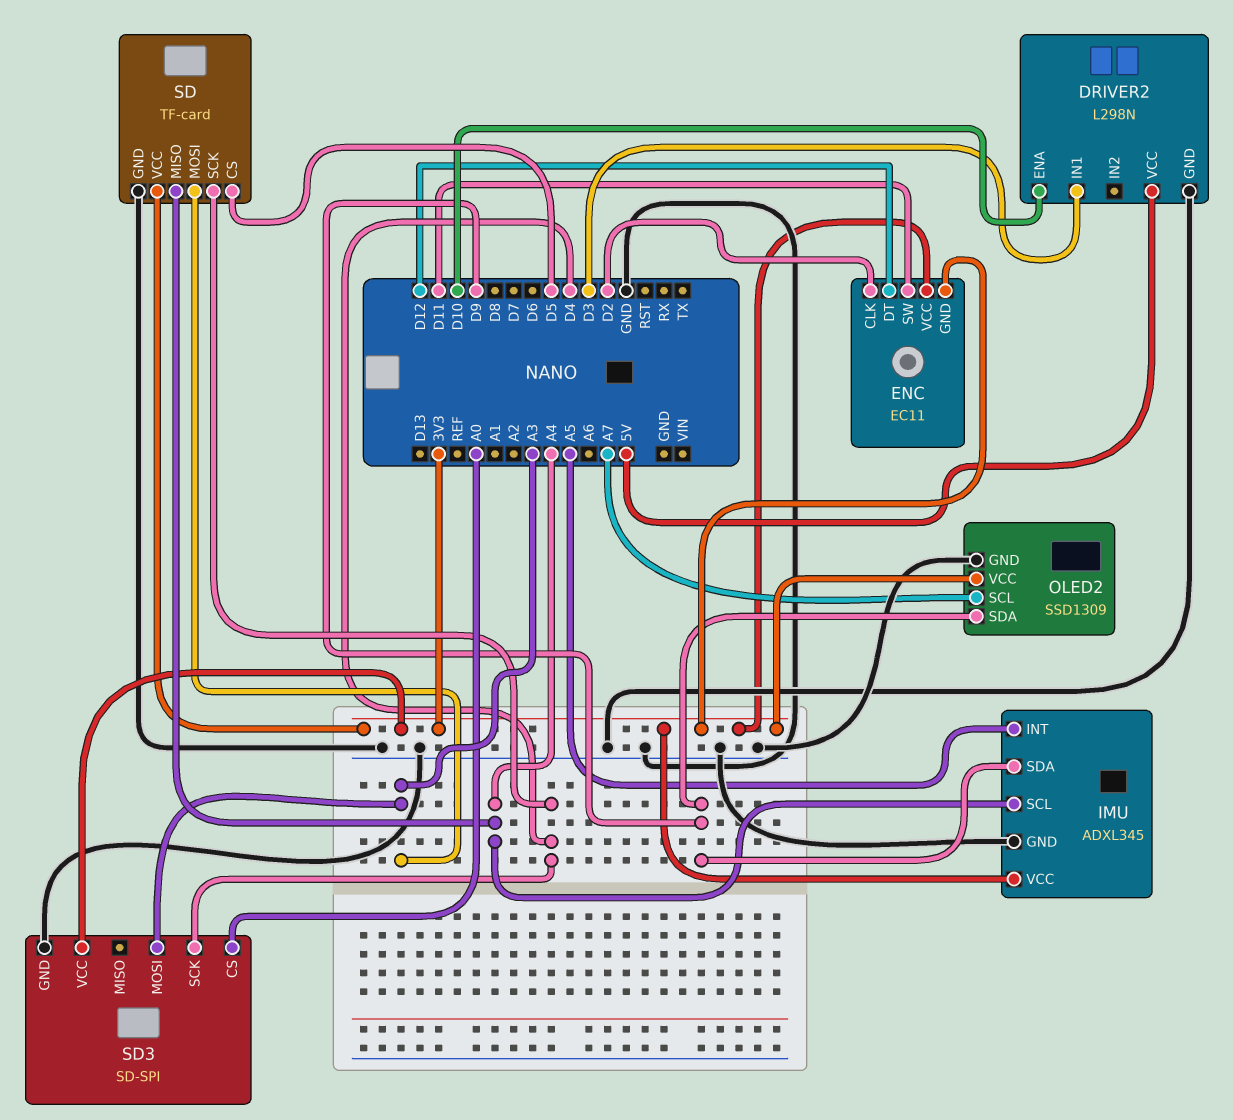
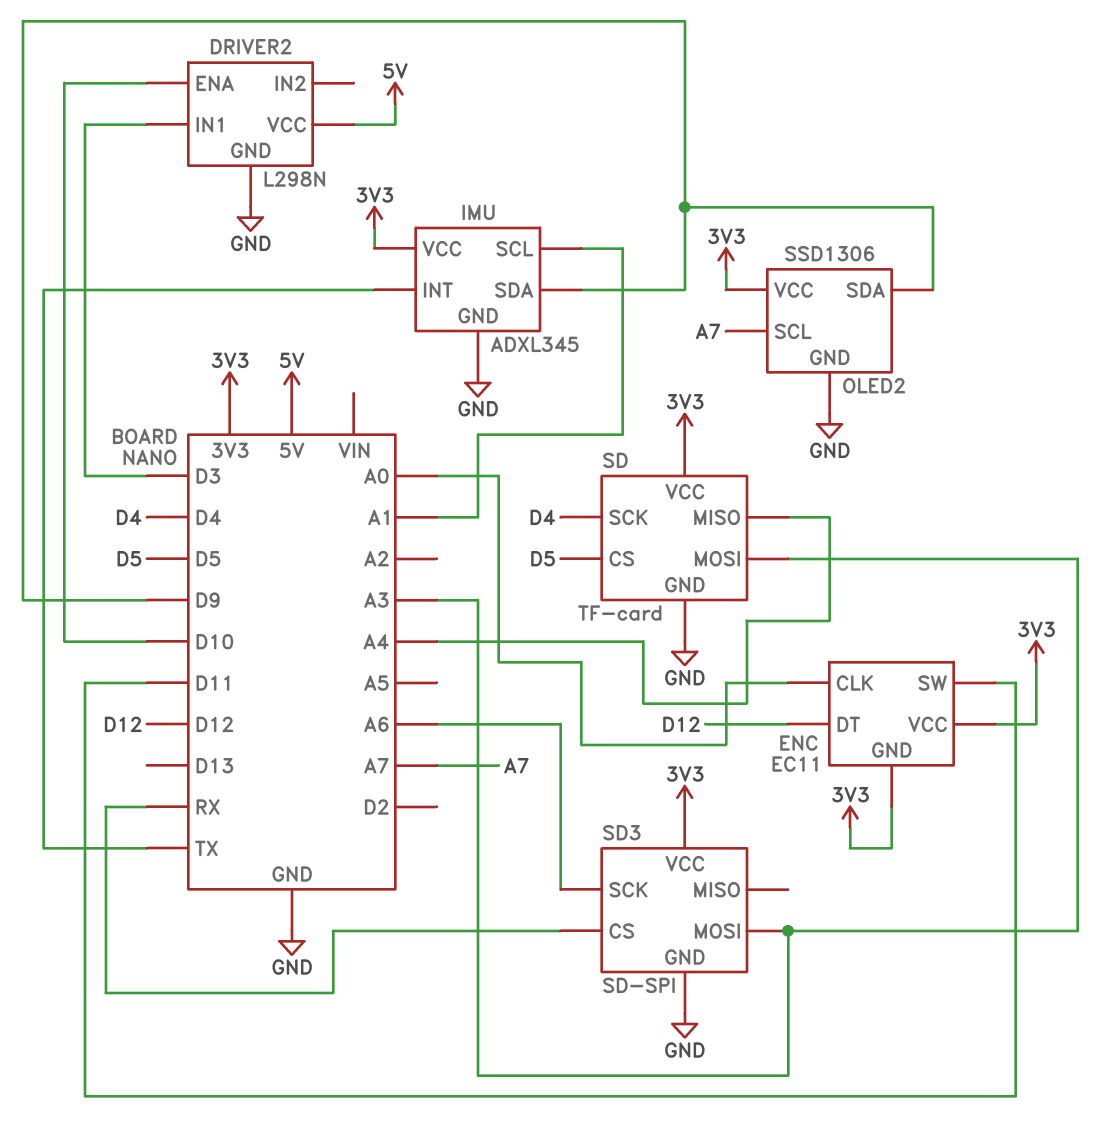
ENC pin CLK: D2 -> A0
IMU pin INT: A5 -> TX
IMU pin SCL: A4 -> A1
OLED2: SSD1309 -> SSD1306
SD3 pin CS: A0 -> RX
SD3 pin SCK: D4 -> A6

